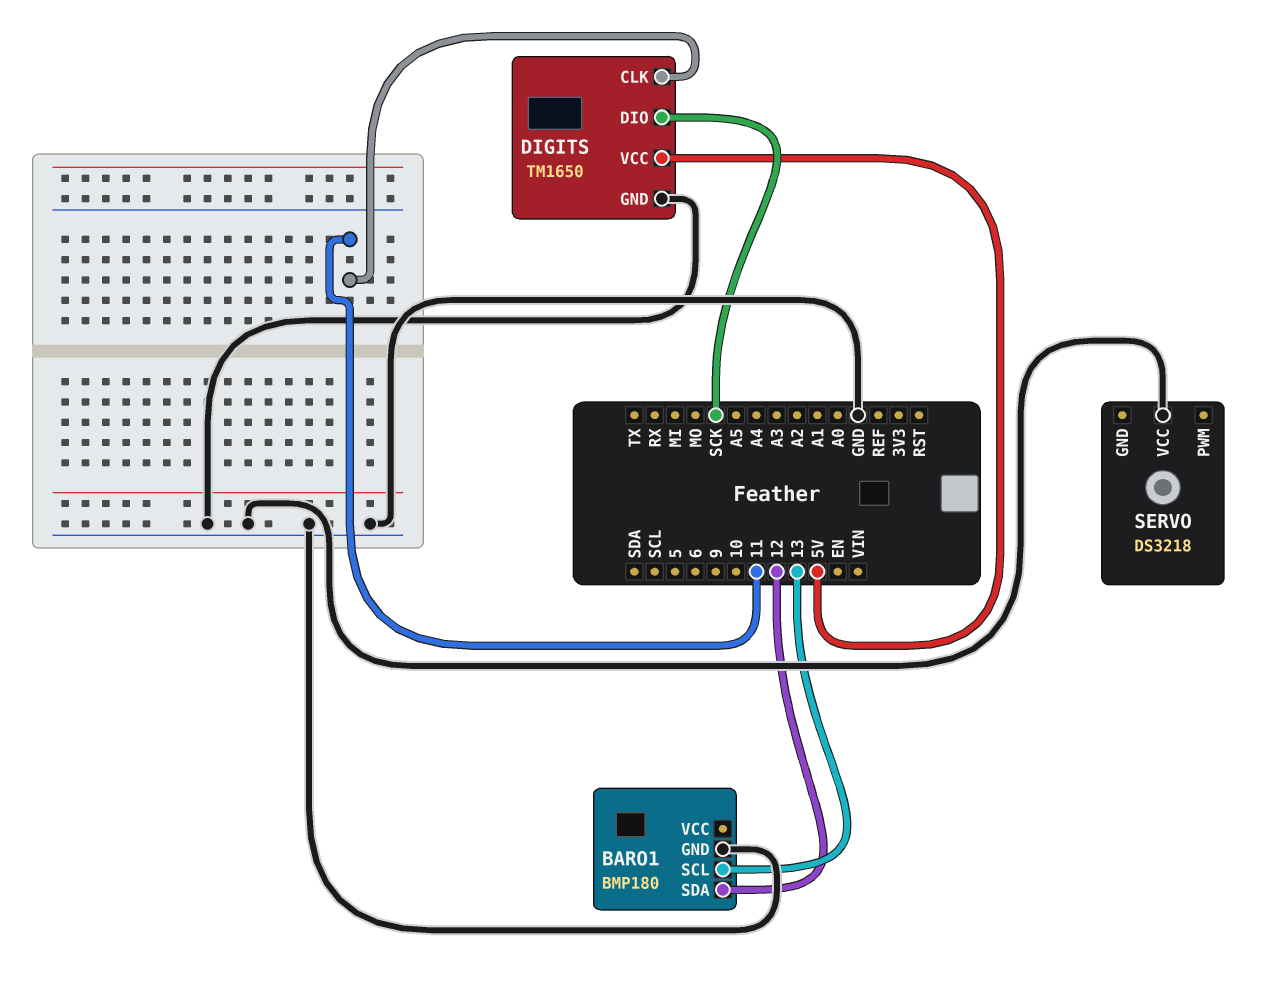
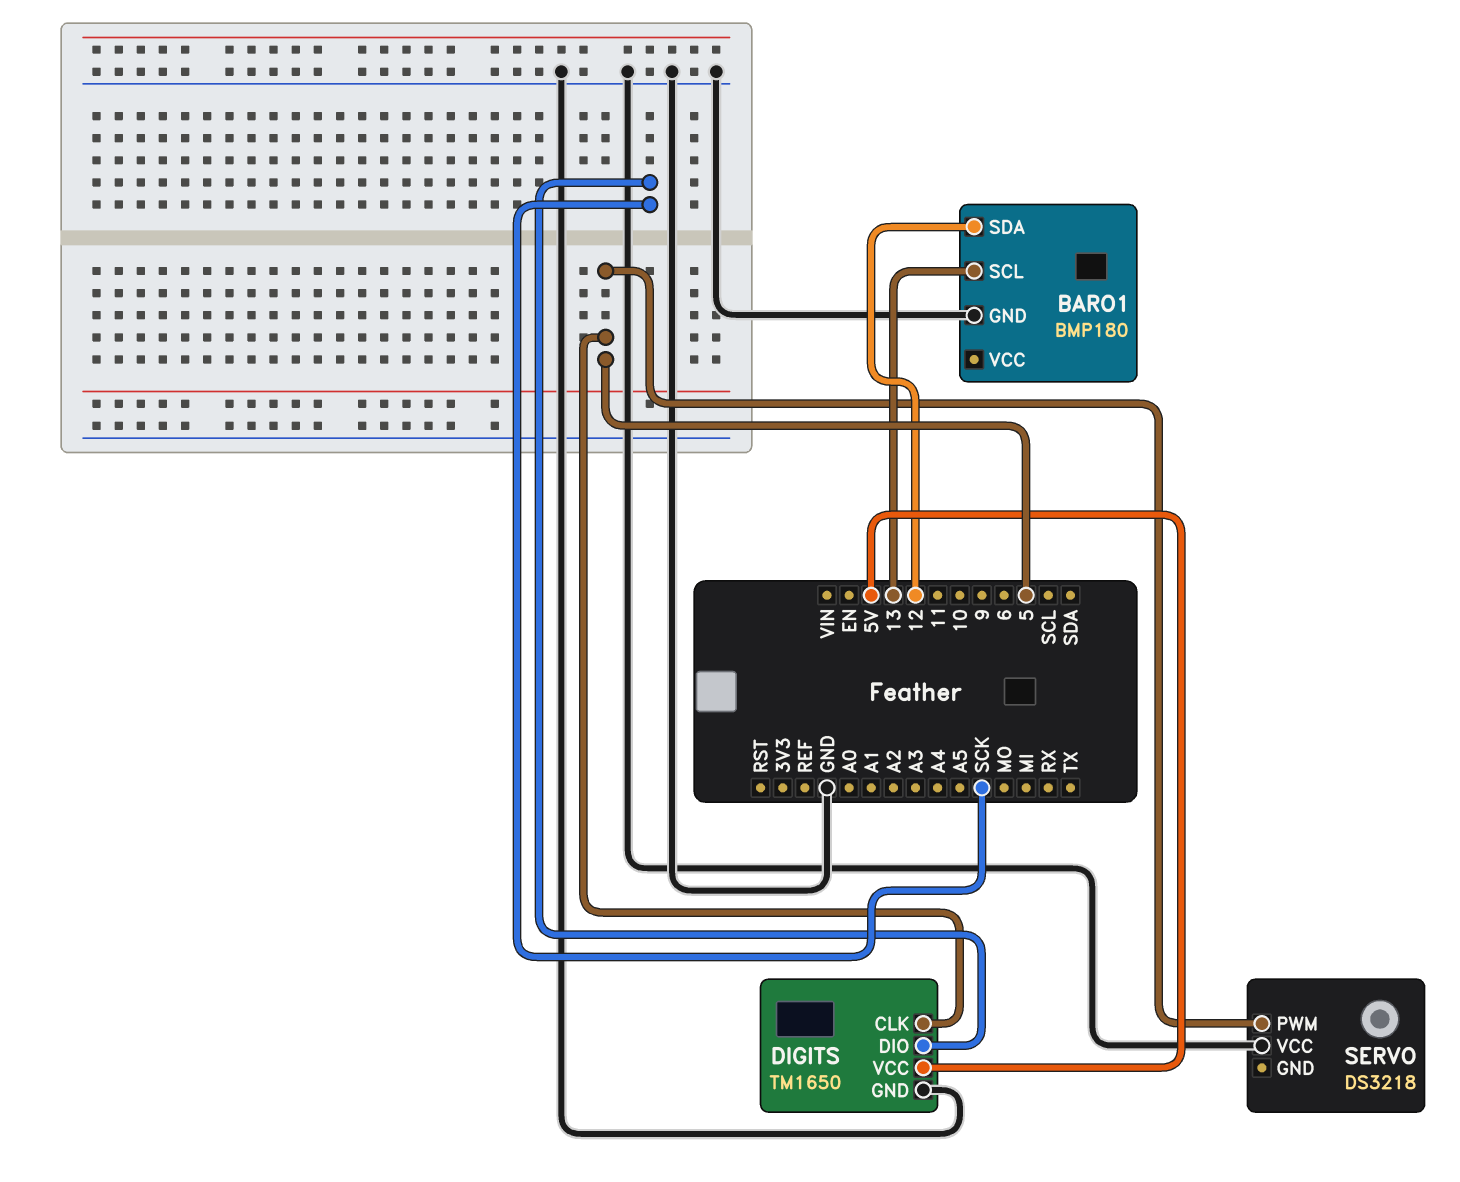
DIGITS pin CLK: 11 -> 5
SERVO pin PWM: none -> 5

